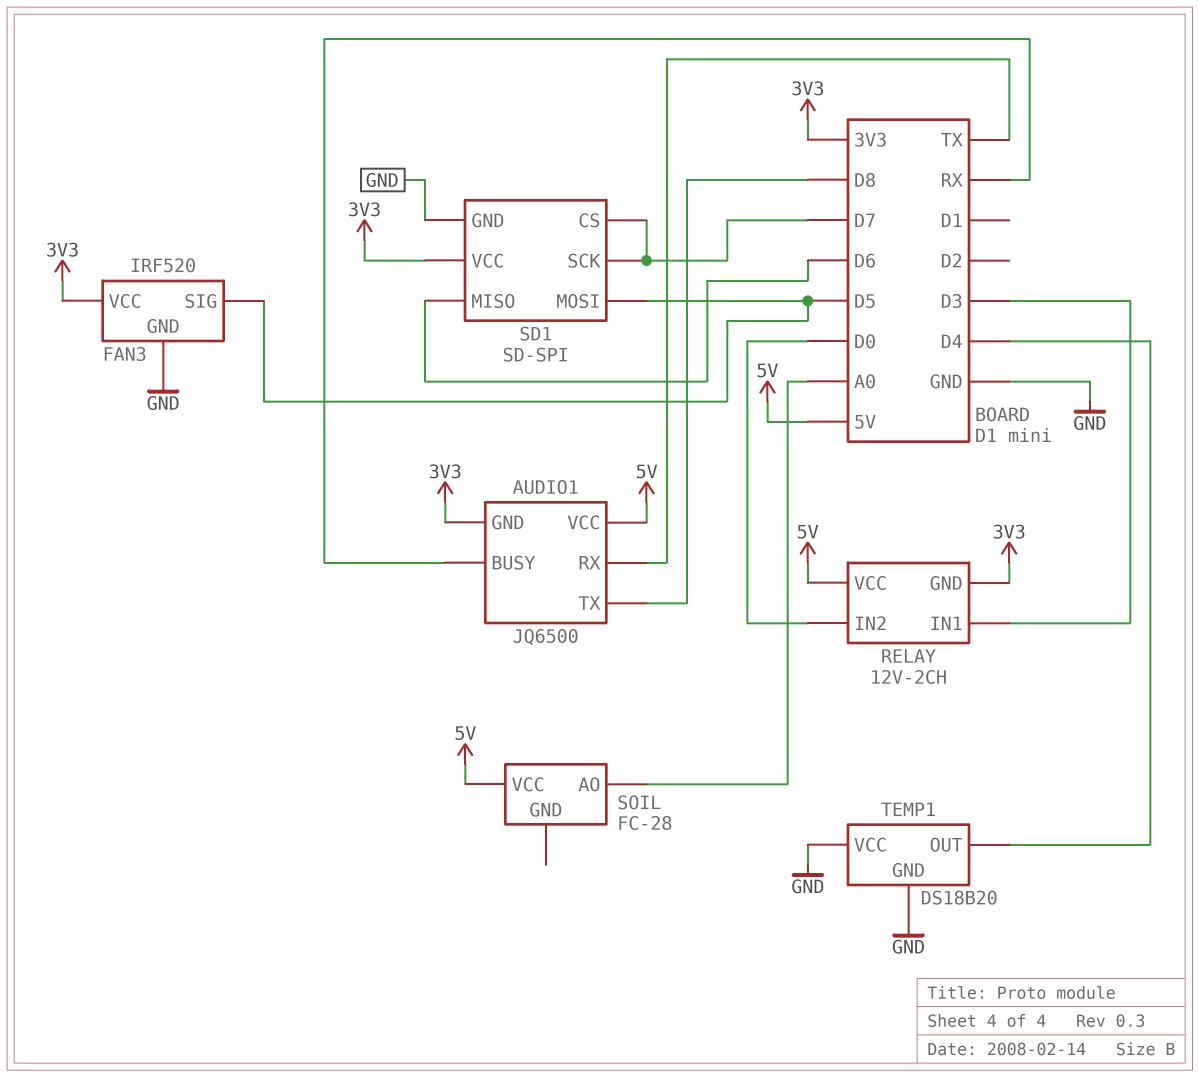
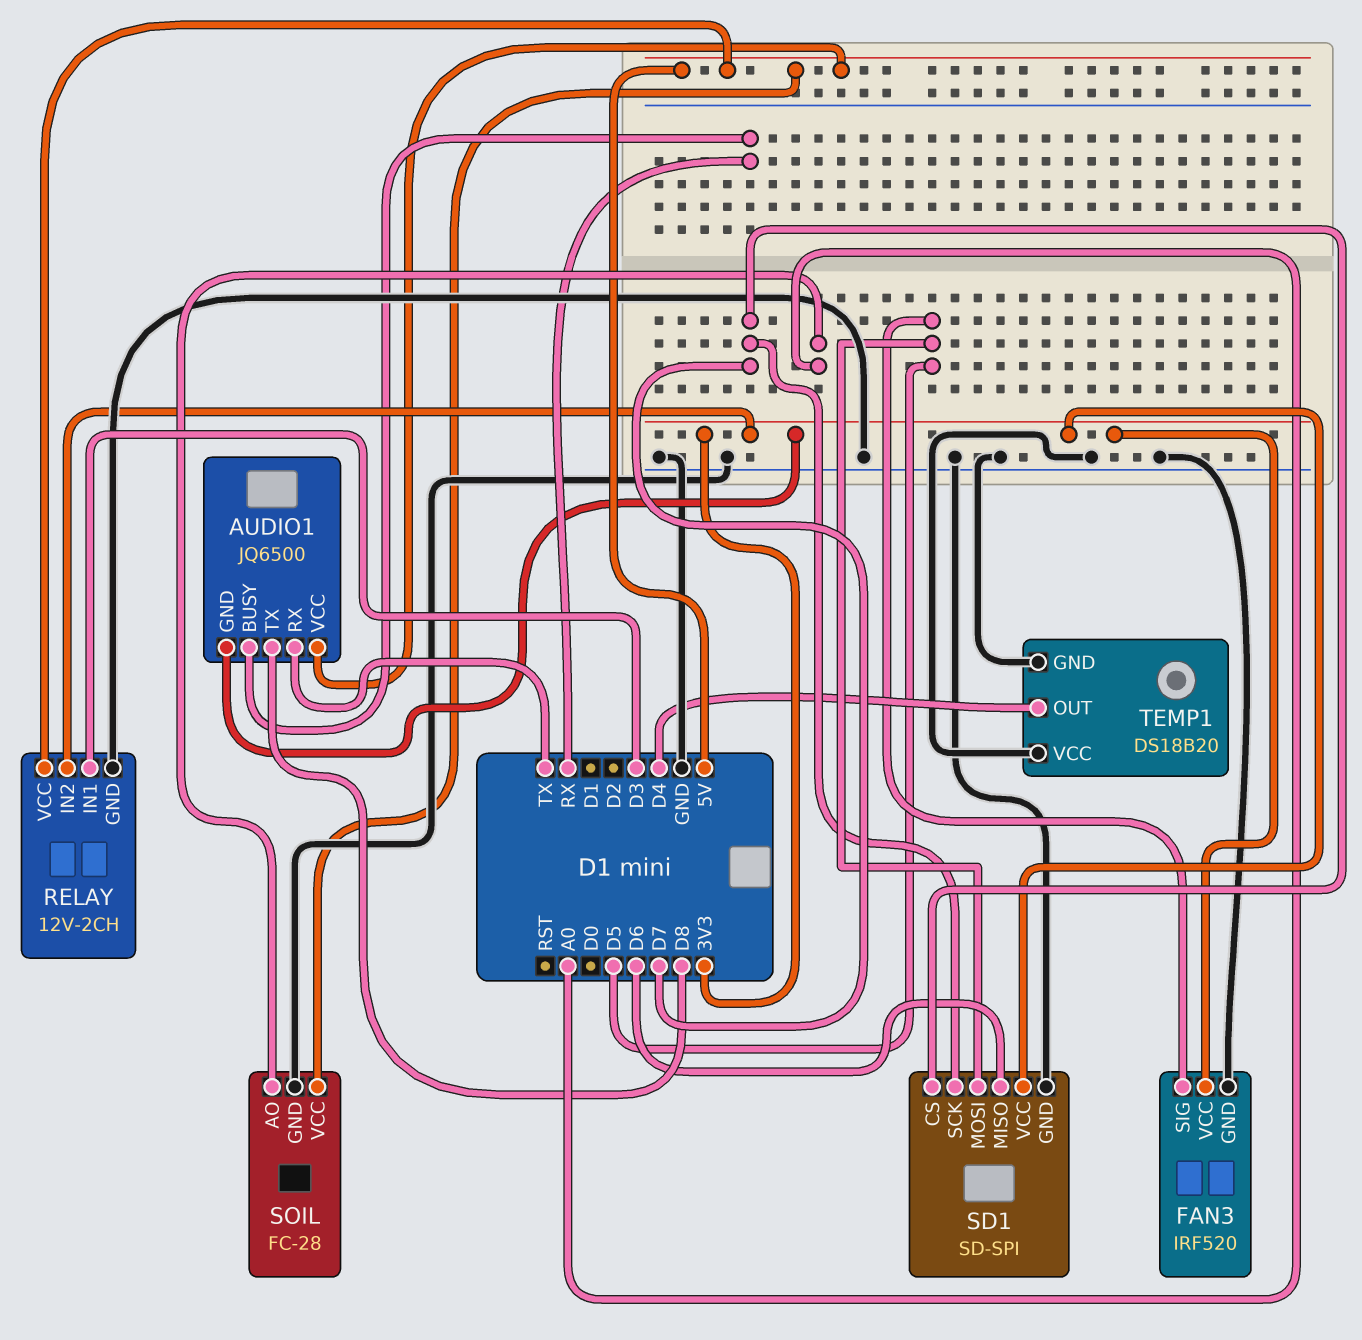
RELAY pin GND: 3V3 -> GND
RELAY pin IN2: D0 -> 3V3
SOIL pin GND: none -> GND

